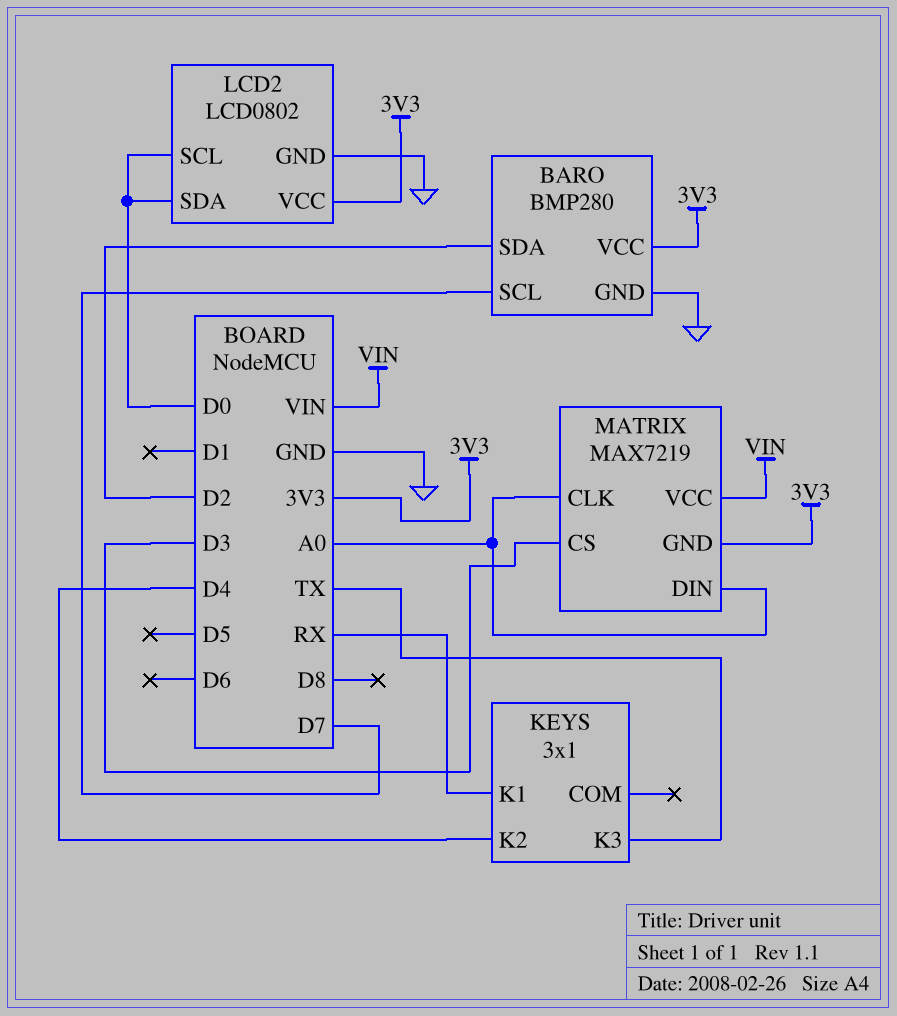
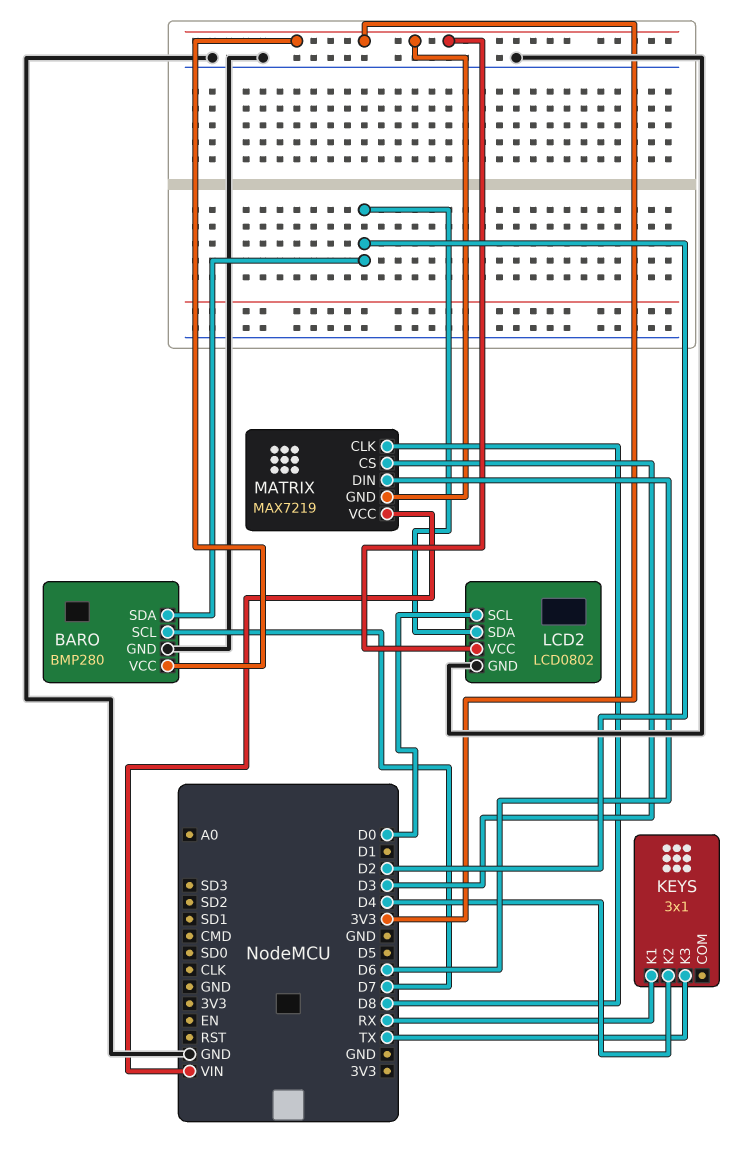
LCD2 pin SDA: D0 -> D2
MATRIX pin CLK: A0 -> D8
MATRIX pin DIN: A0 -> D6

